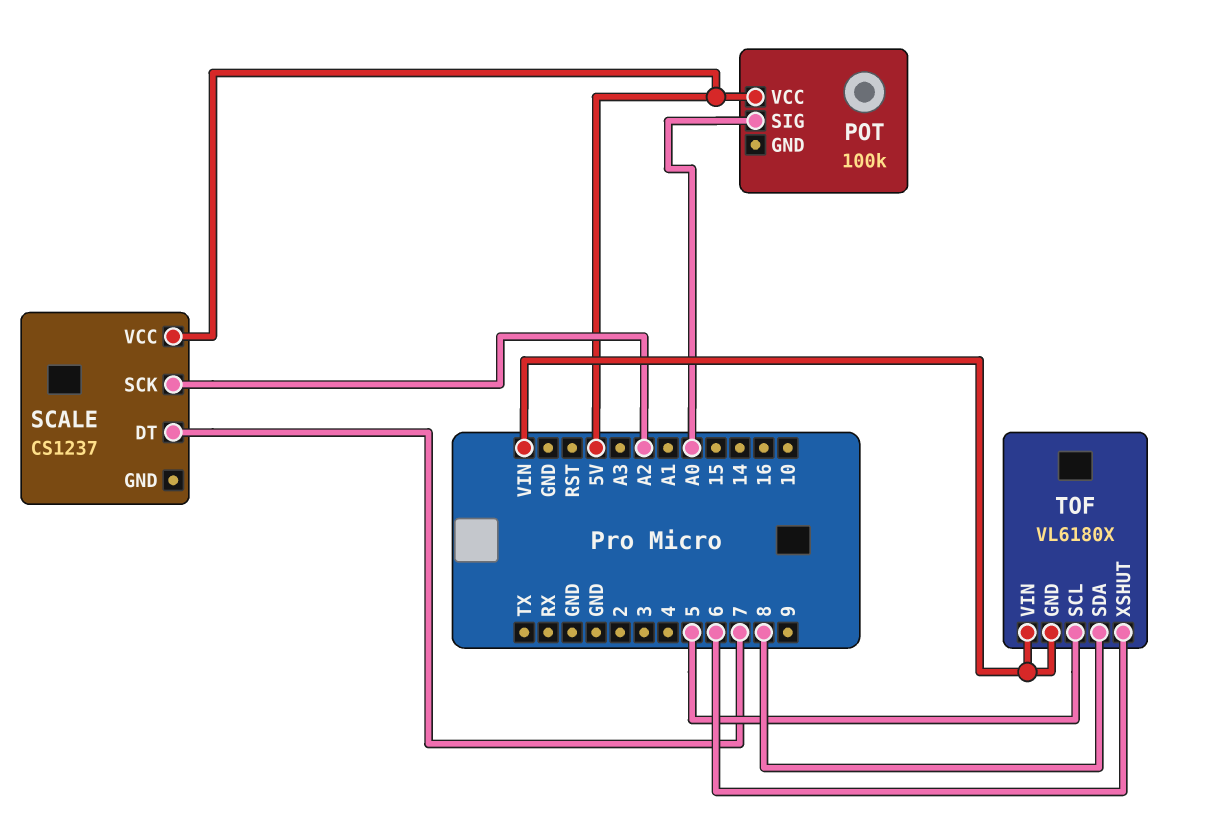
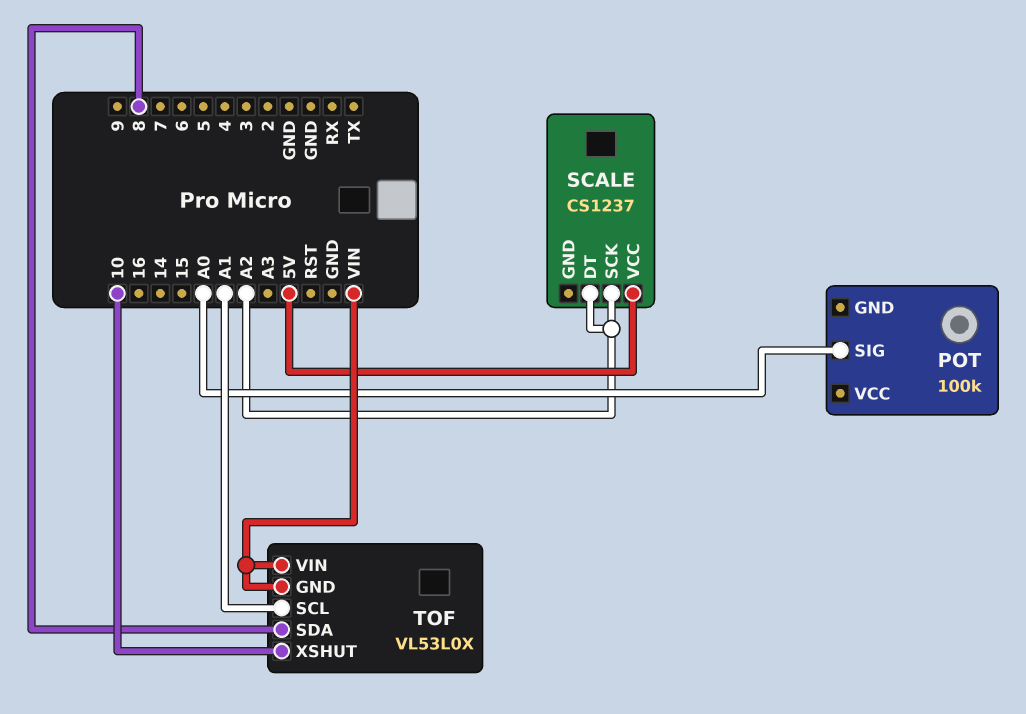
POT pin VCC: 5V -> none
SCALE pin DT: 7 -> A2
TOF: VL6180X -> VL53L0X
TOF pin SCL: 5 -> A1
TOF pin XSHUT: 6 -> 10

